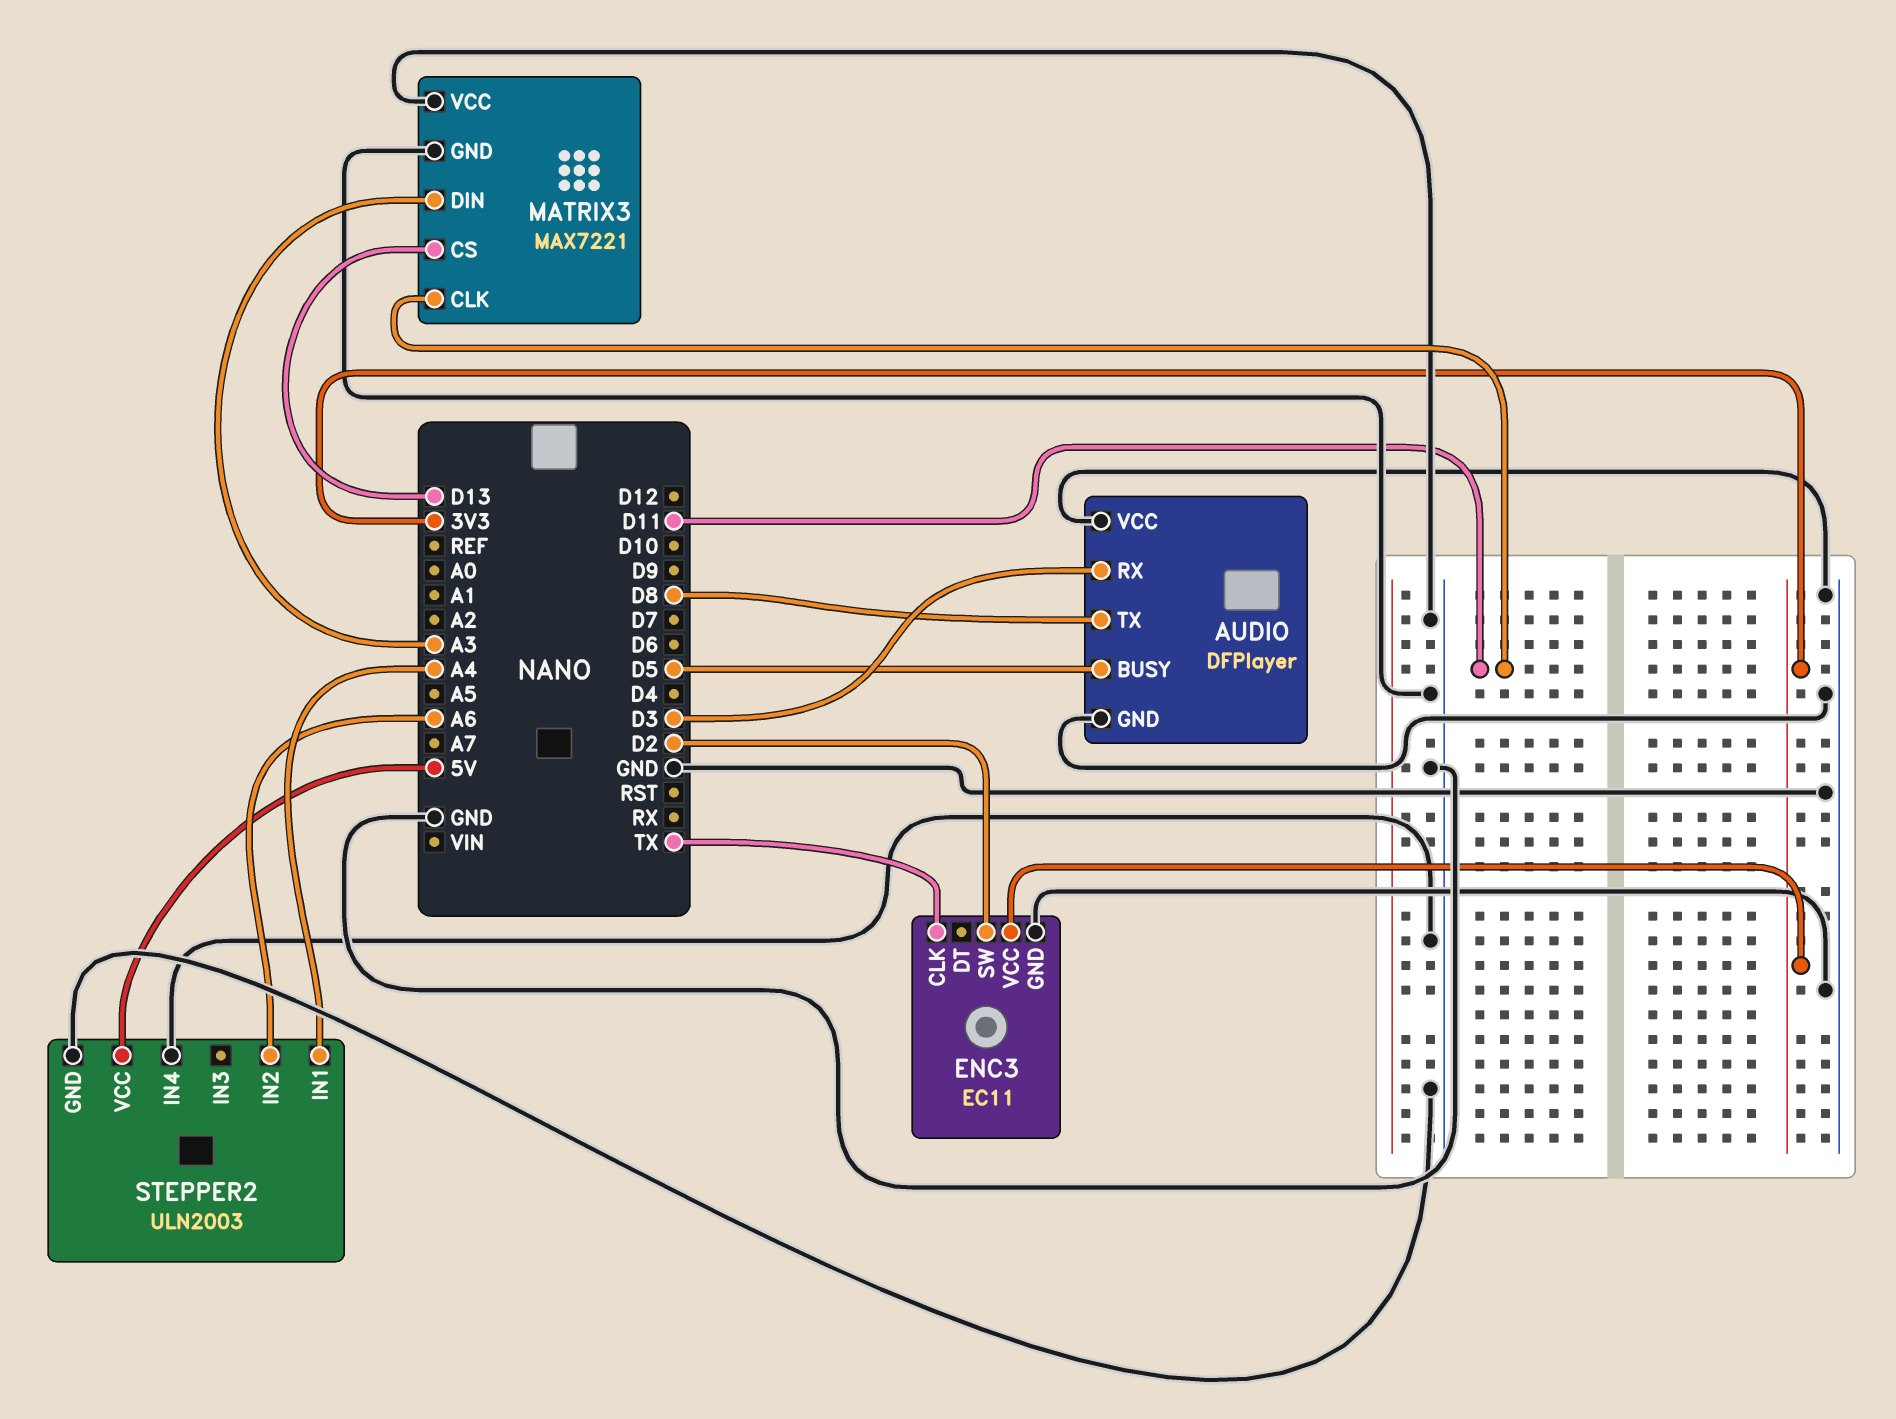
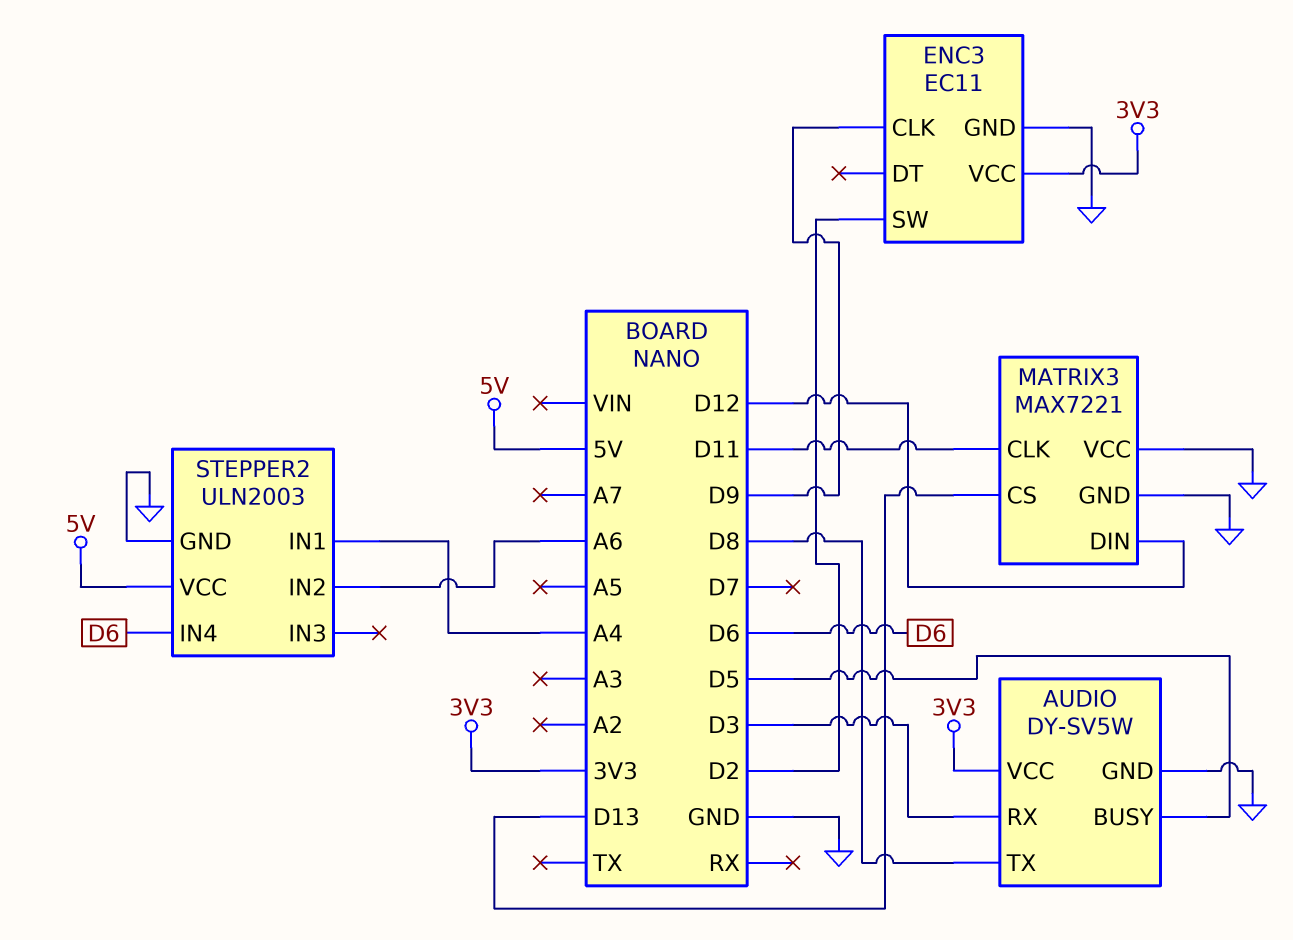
AUDIO: DFPlayer -> DY-SV5W
AUDIO pin VCC: GND -> 3V3
ENC3 pin CLK: TX -> D9
MATRIX3 pin DIN: A3 -> D12
STEPPER2 pin IN4: GND -> D6

